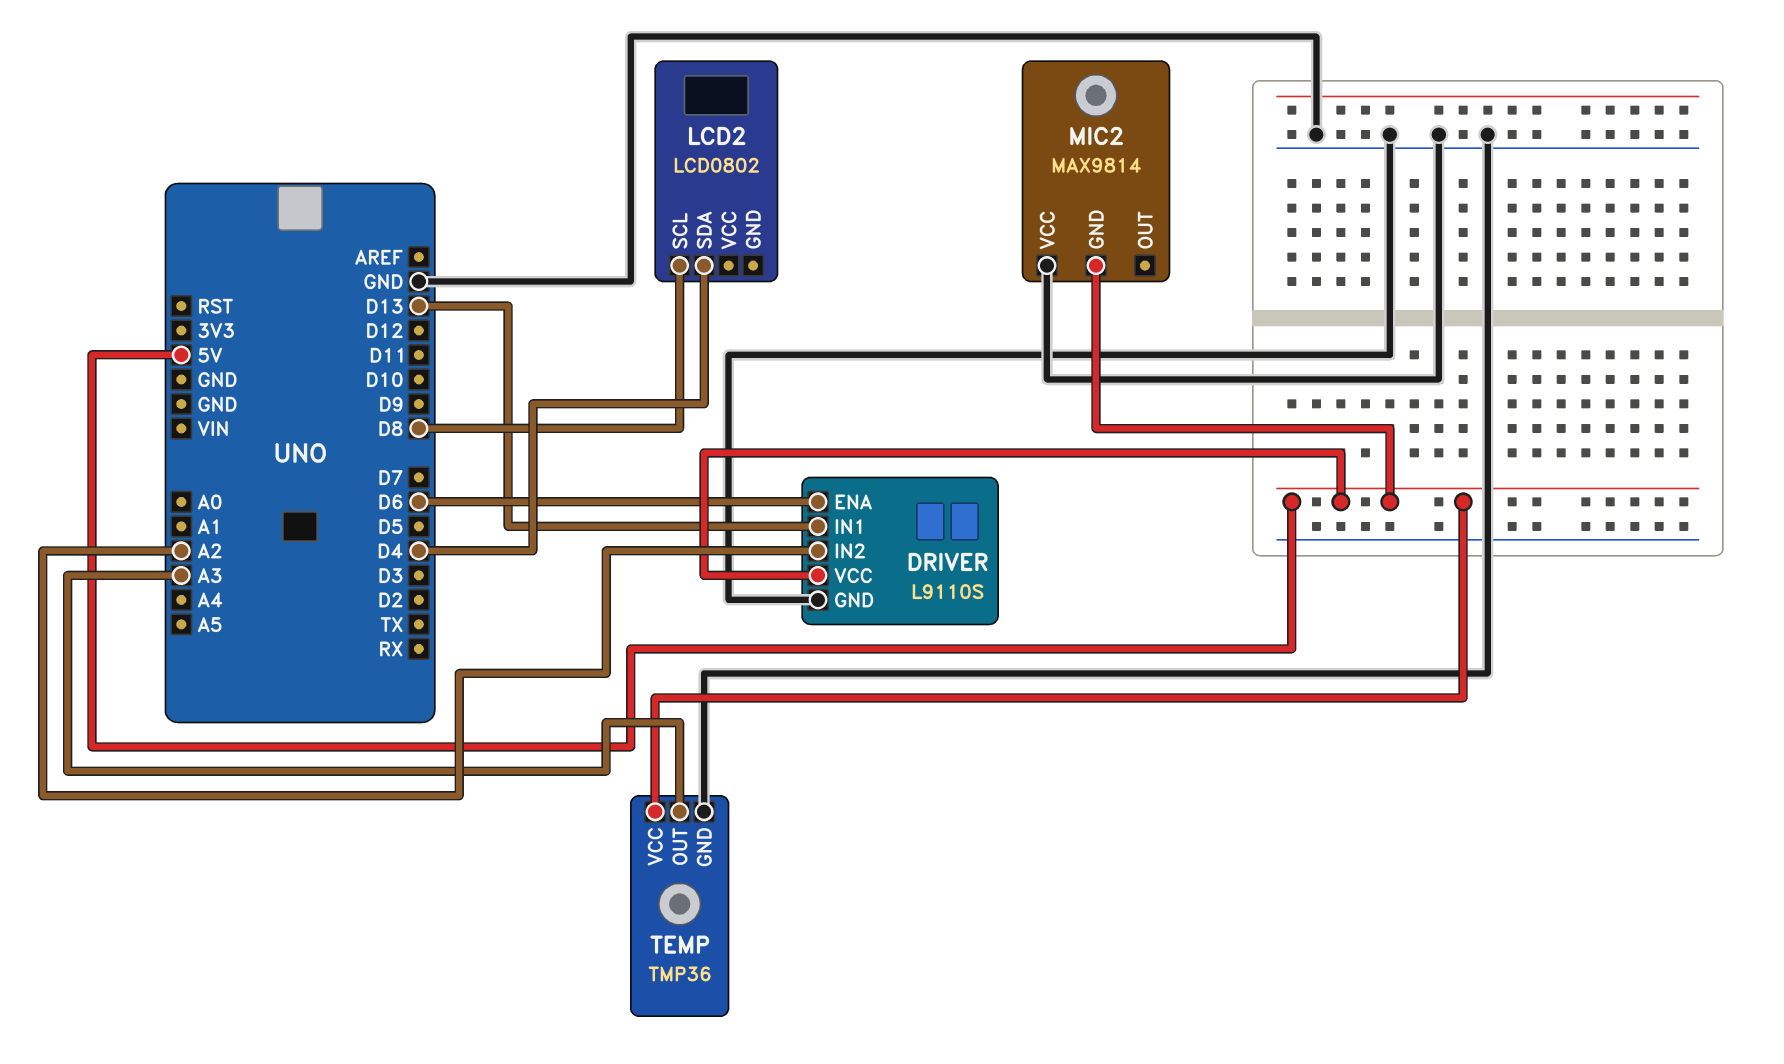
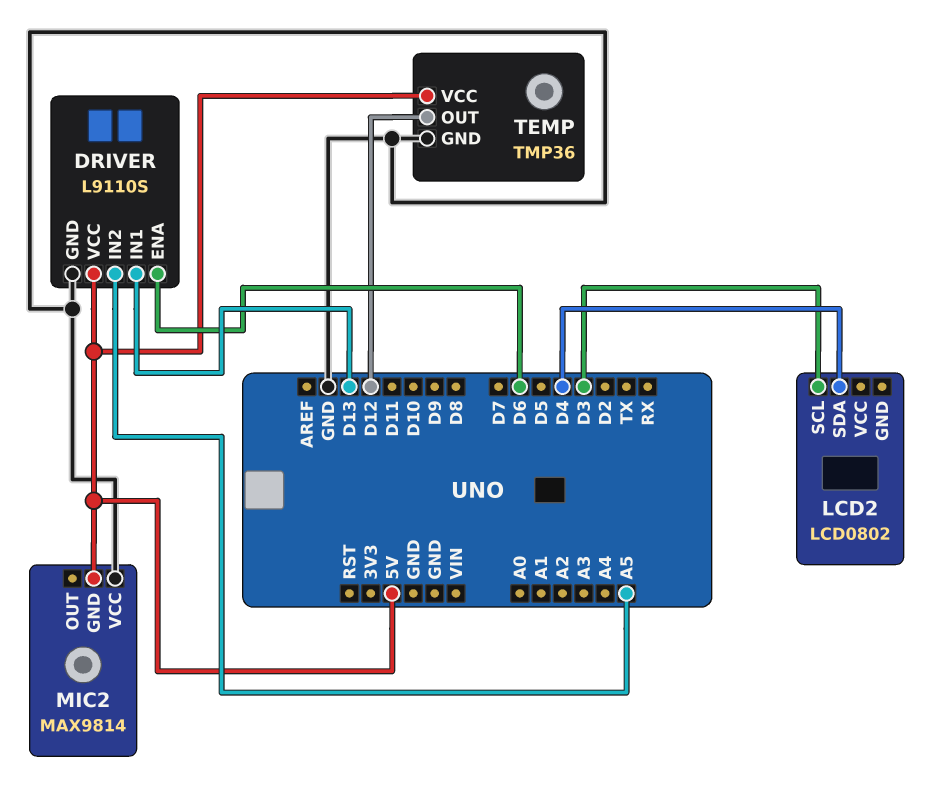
DRIVER pin IN2: A2 -> A5
LCD2 pin SCL: D8 -> D3
TEMP pin OUT: A3 -> D12

